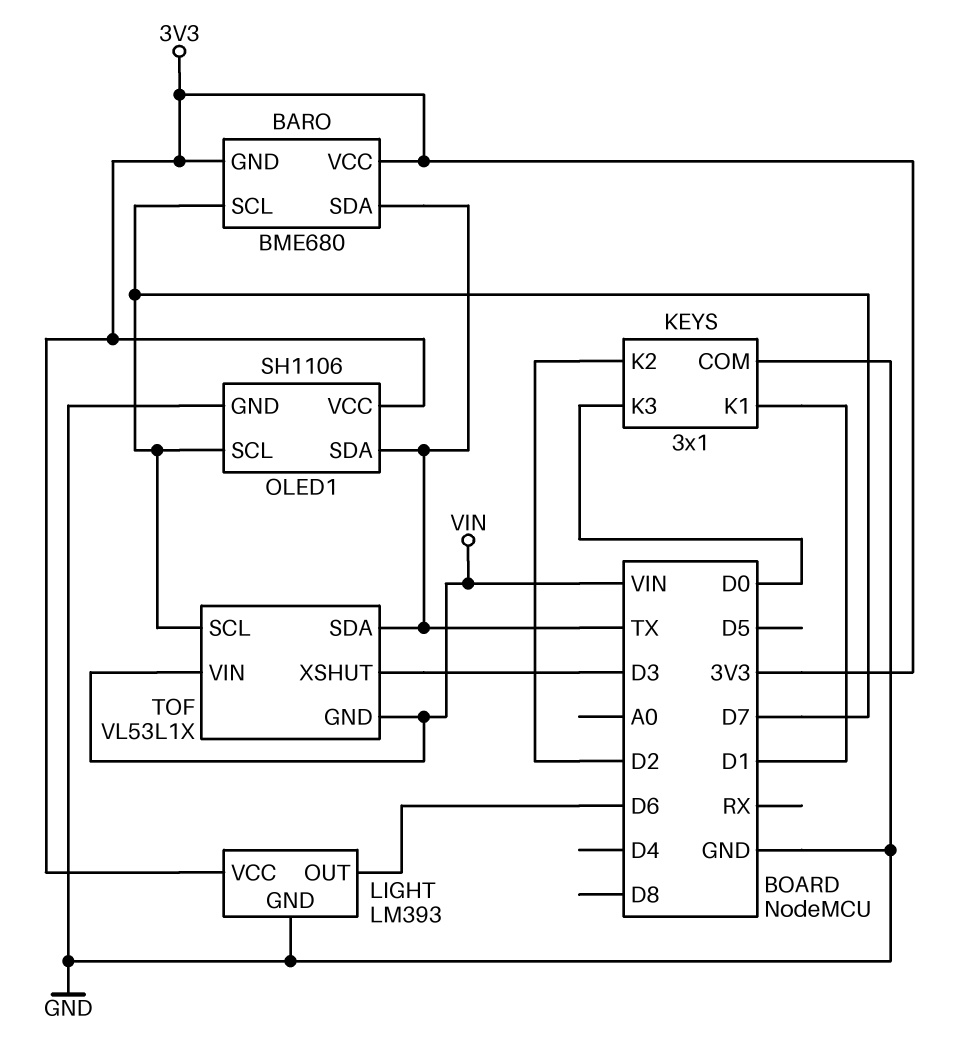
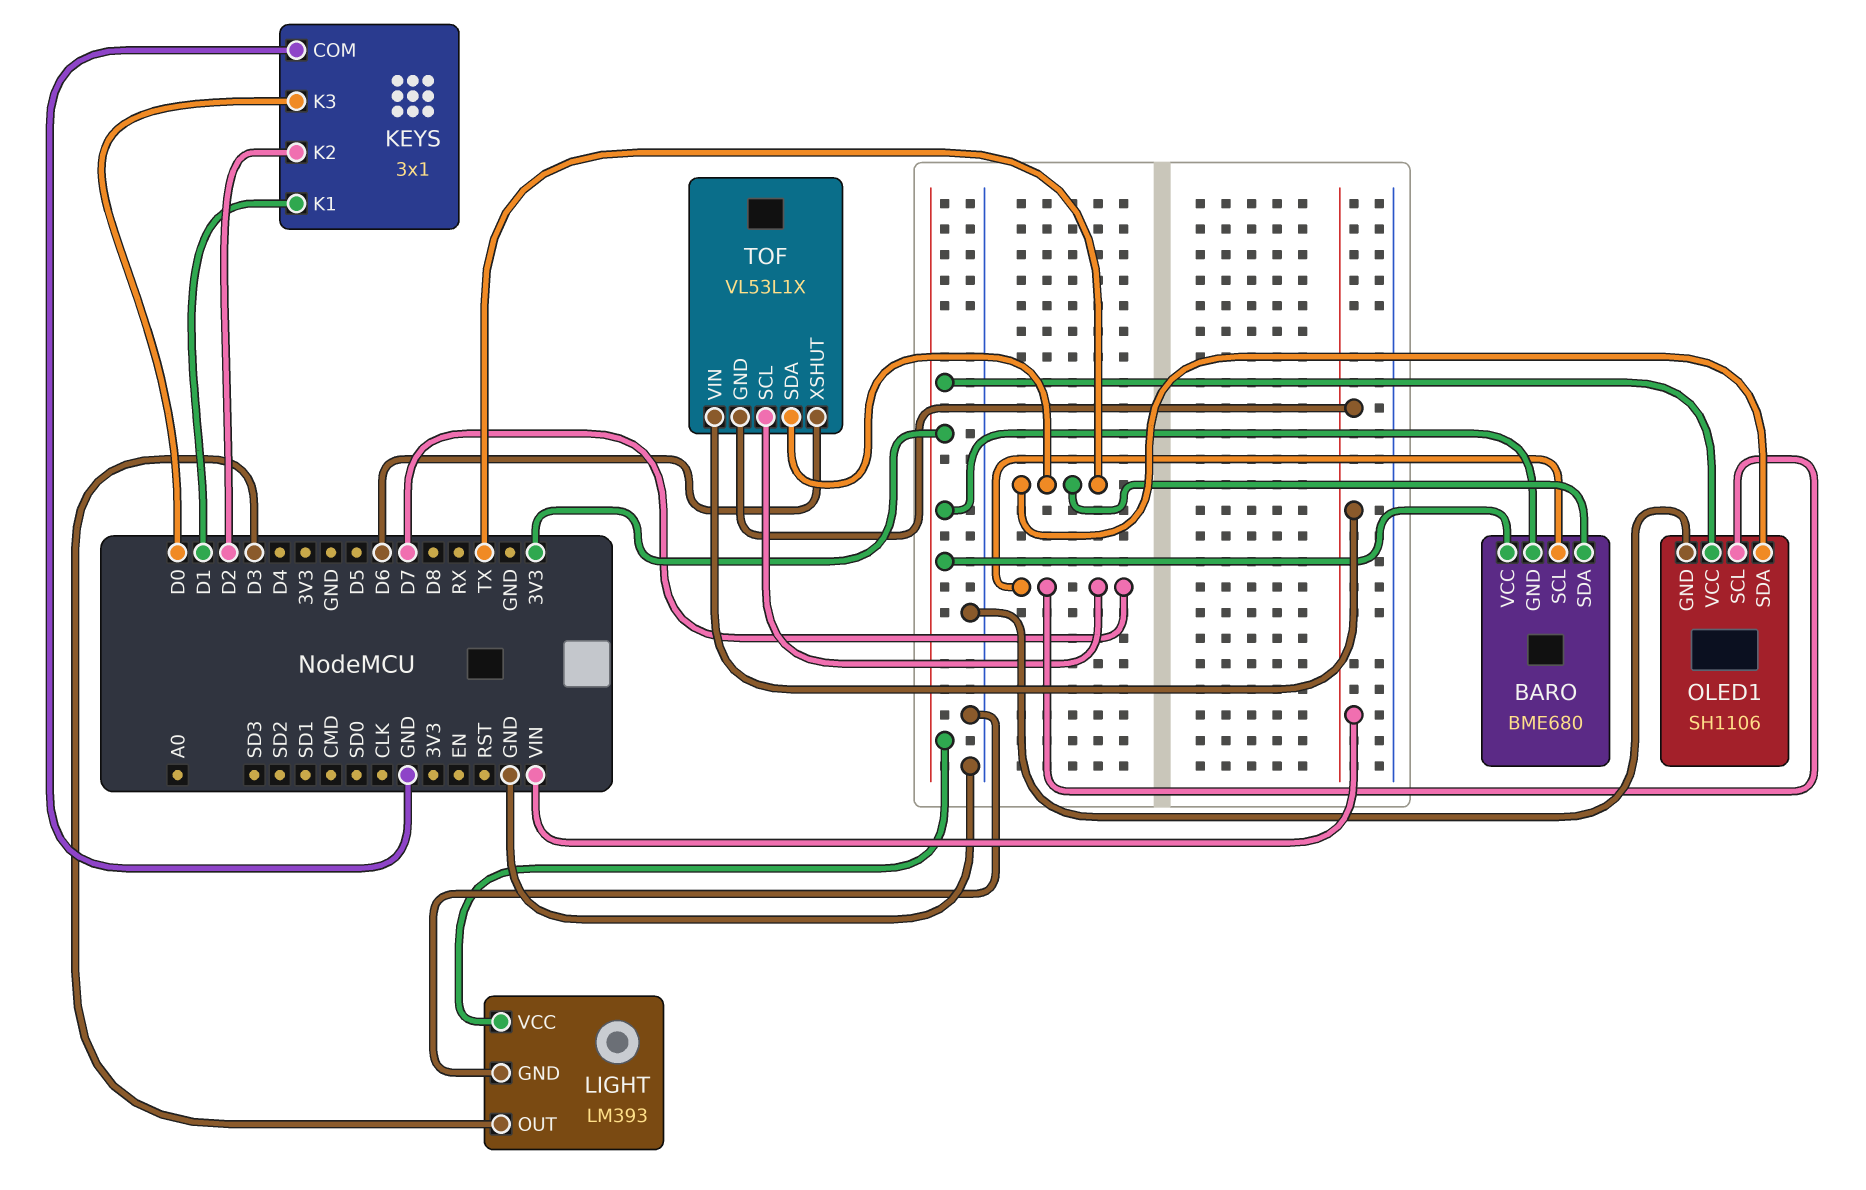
LIGHT pin OUT: D6 -> D3
TOF pin XSHUT: D3 -> D6

